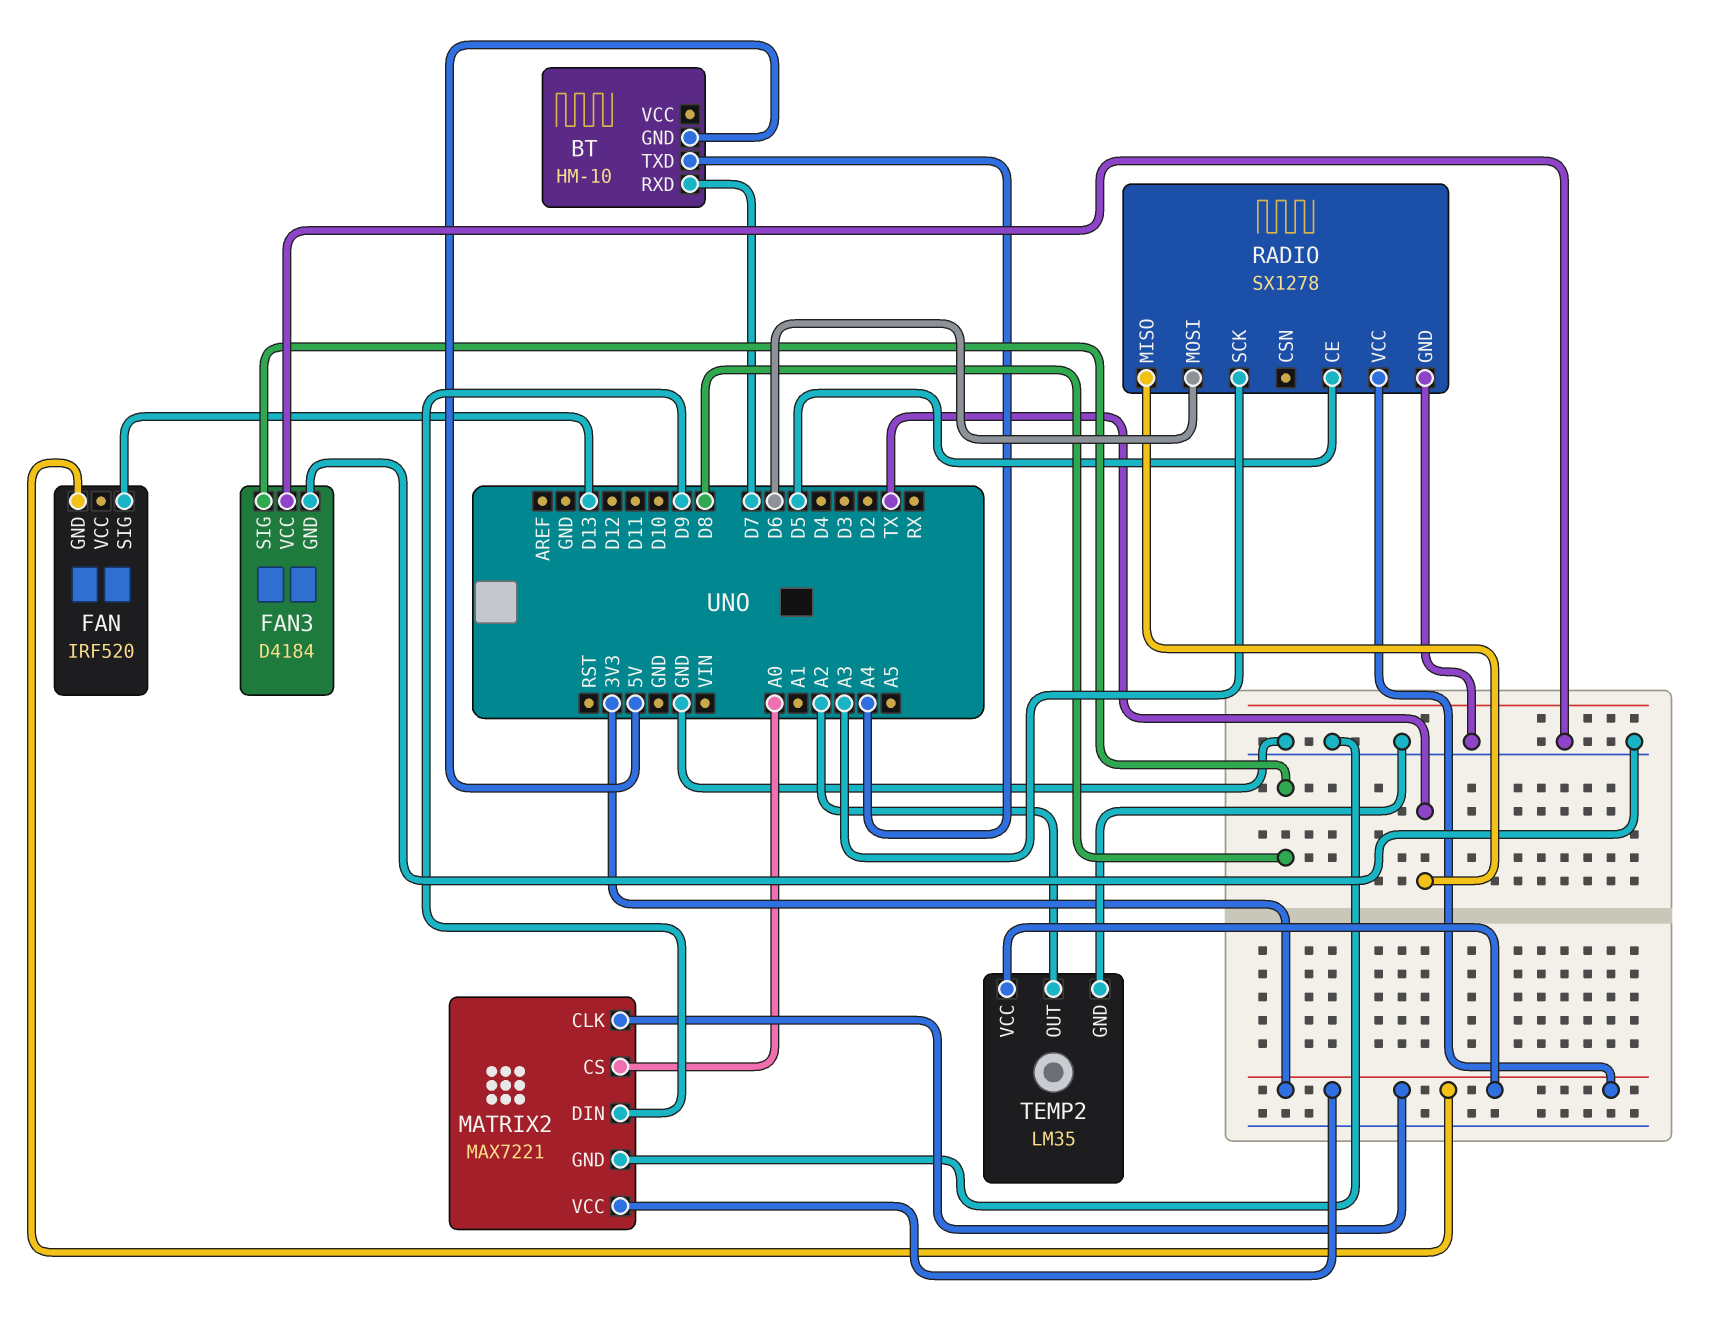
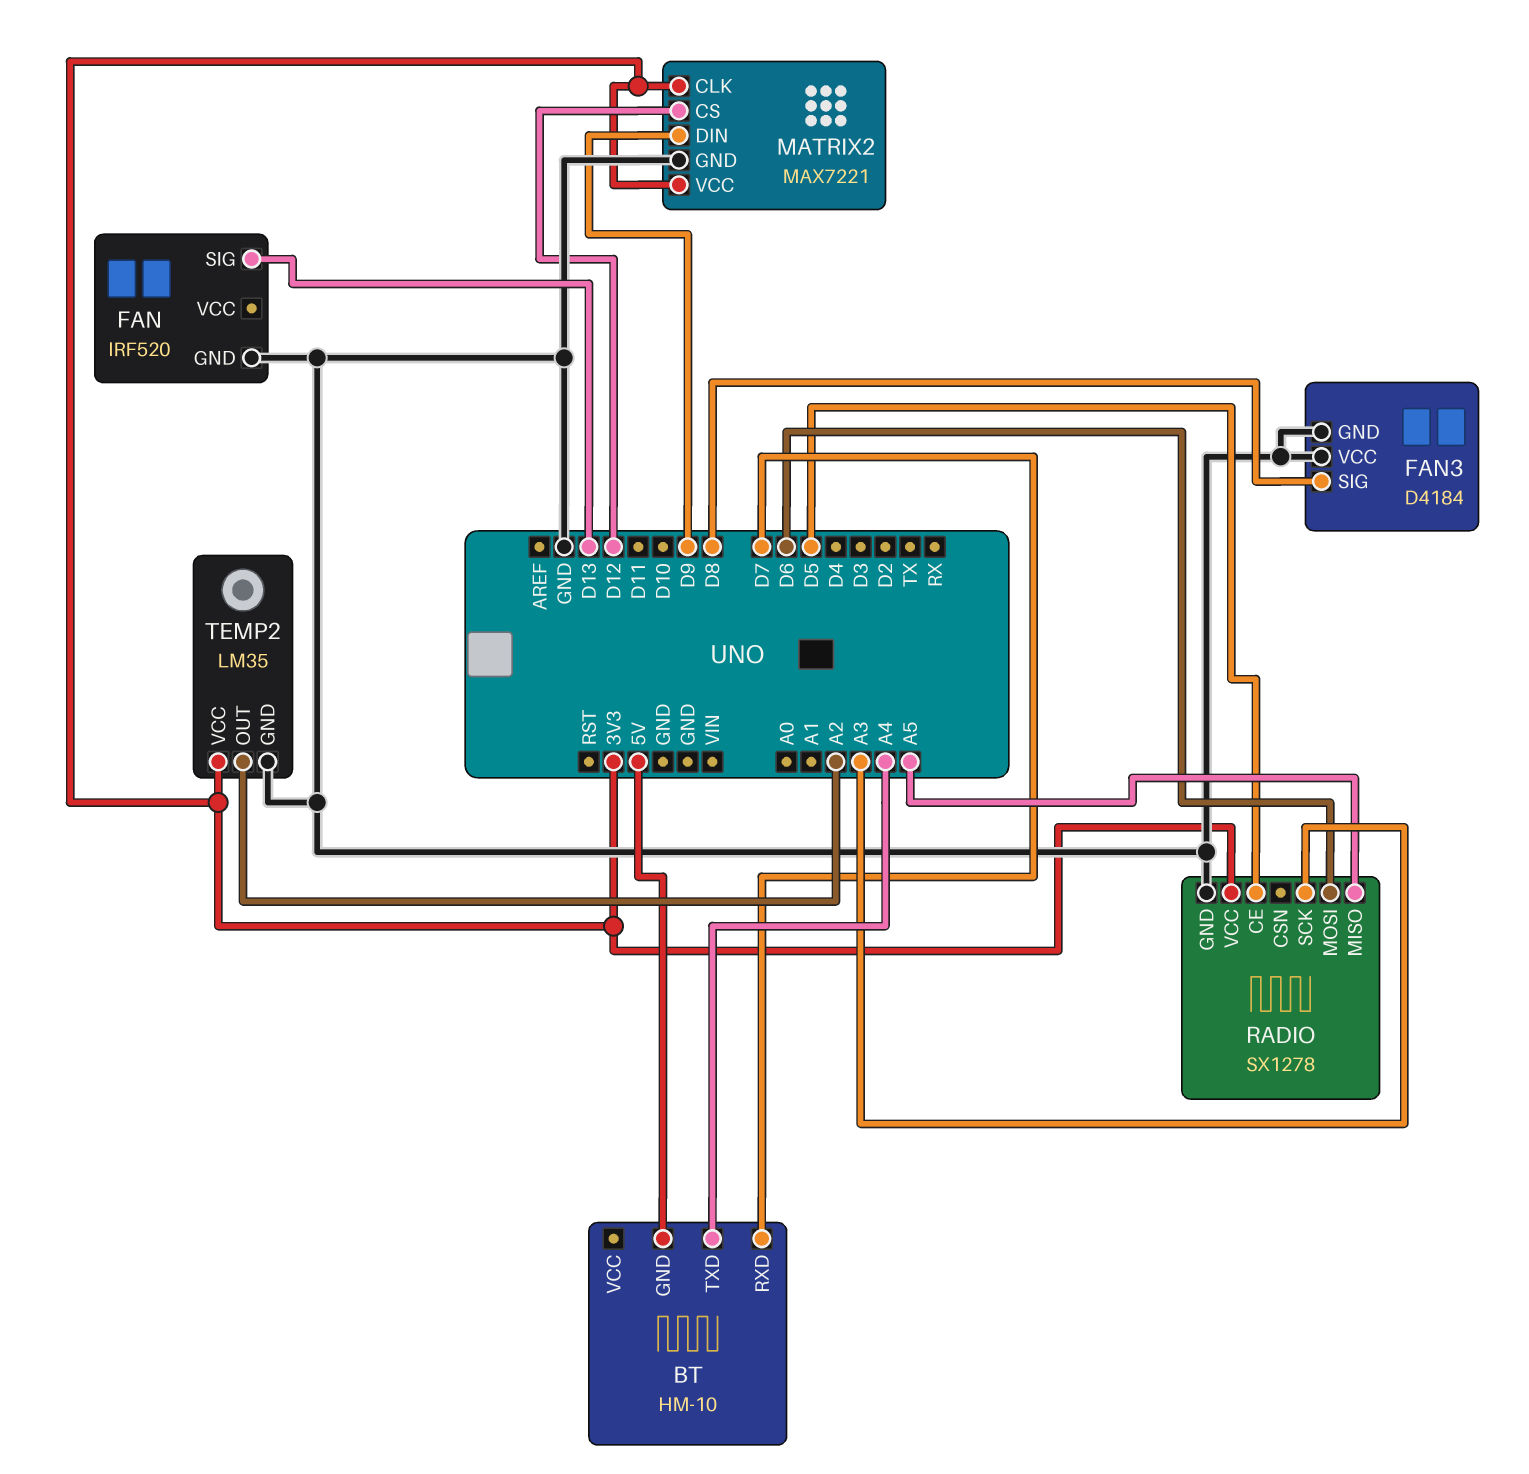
FAN pin GND: 3V3 -> GND
MATRIX2 pin CS: A0 -> D12
RADIO pin MISO: TX -> A5

